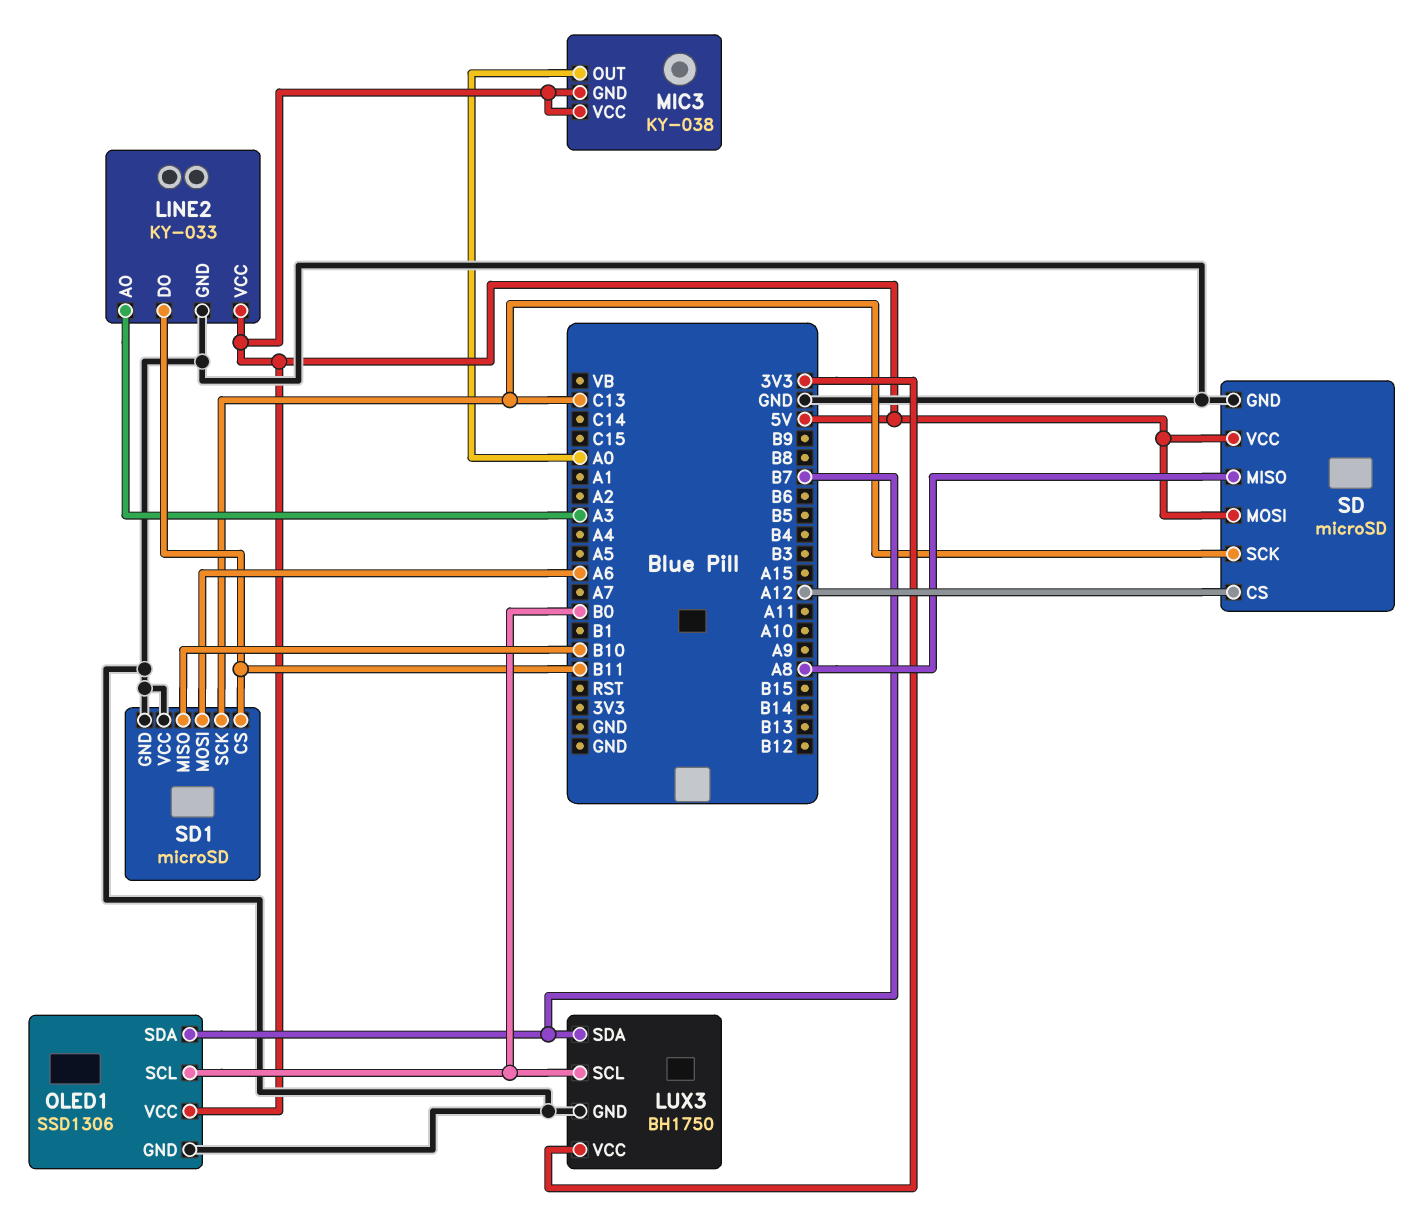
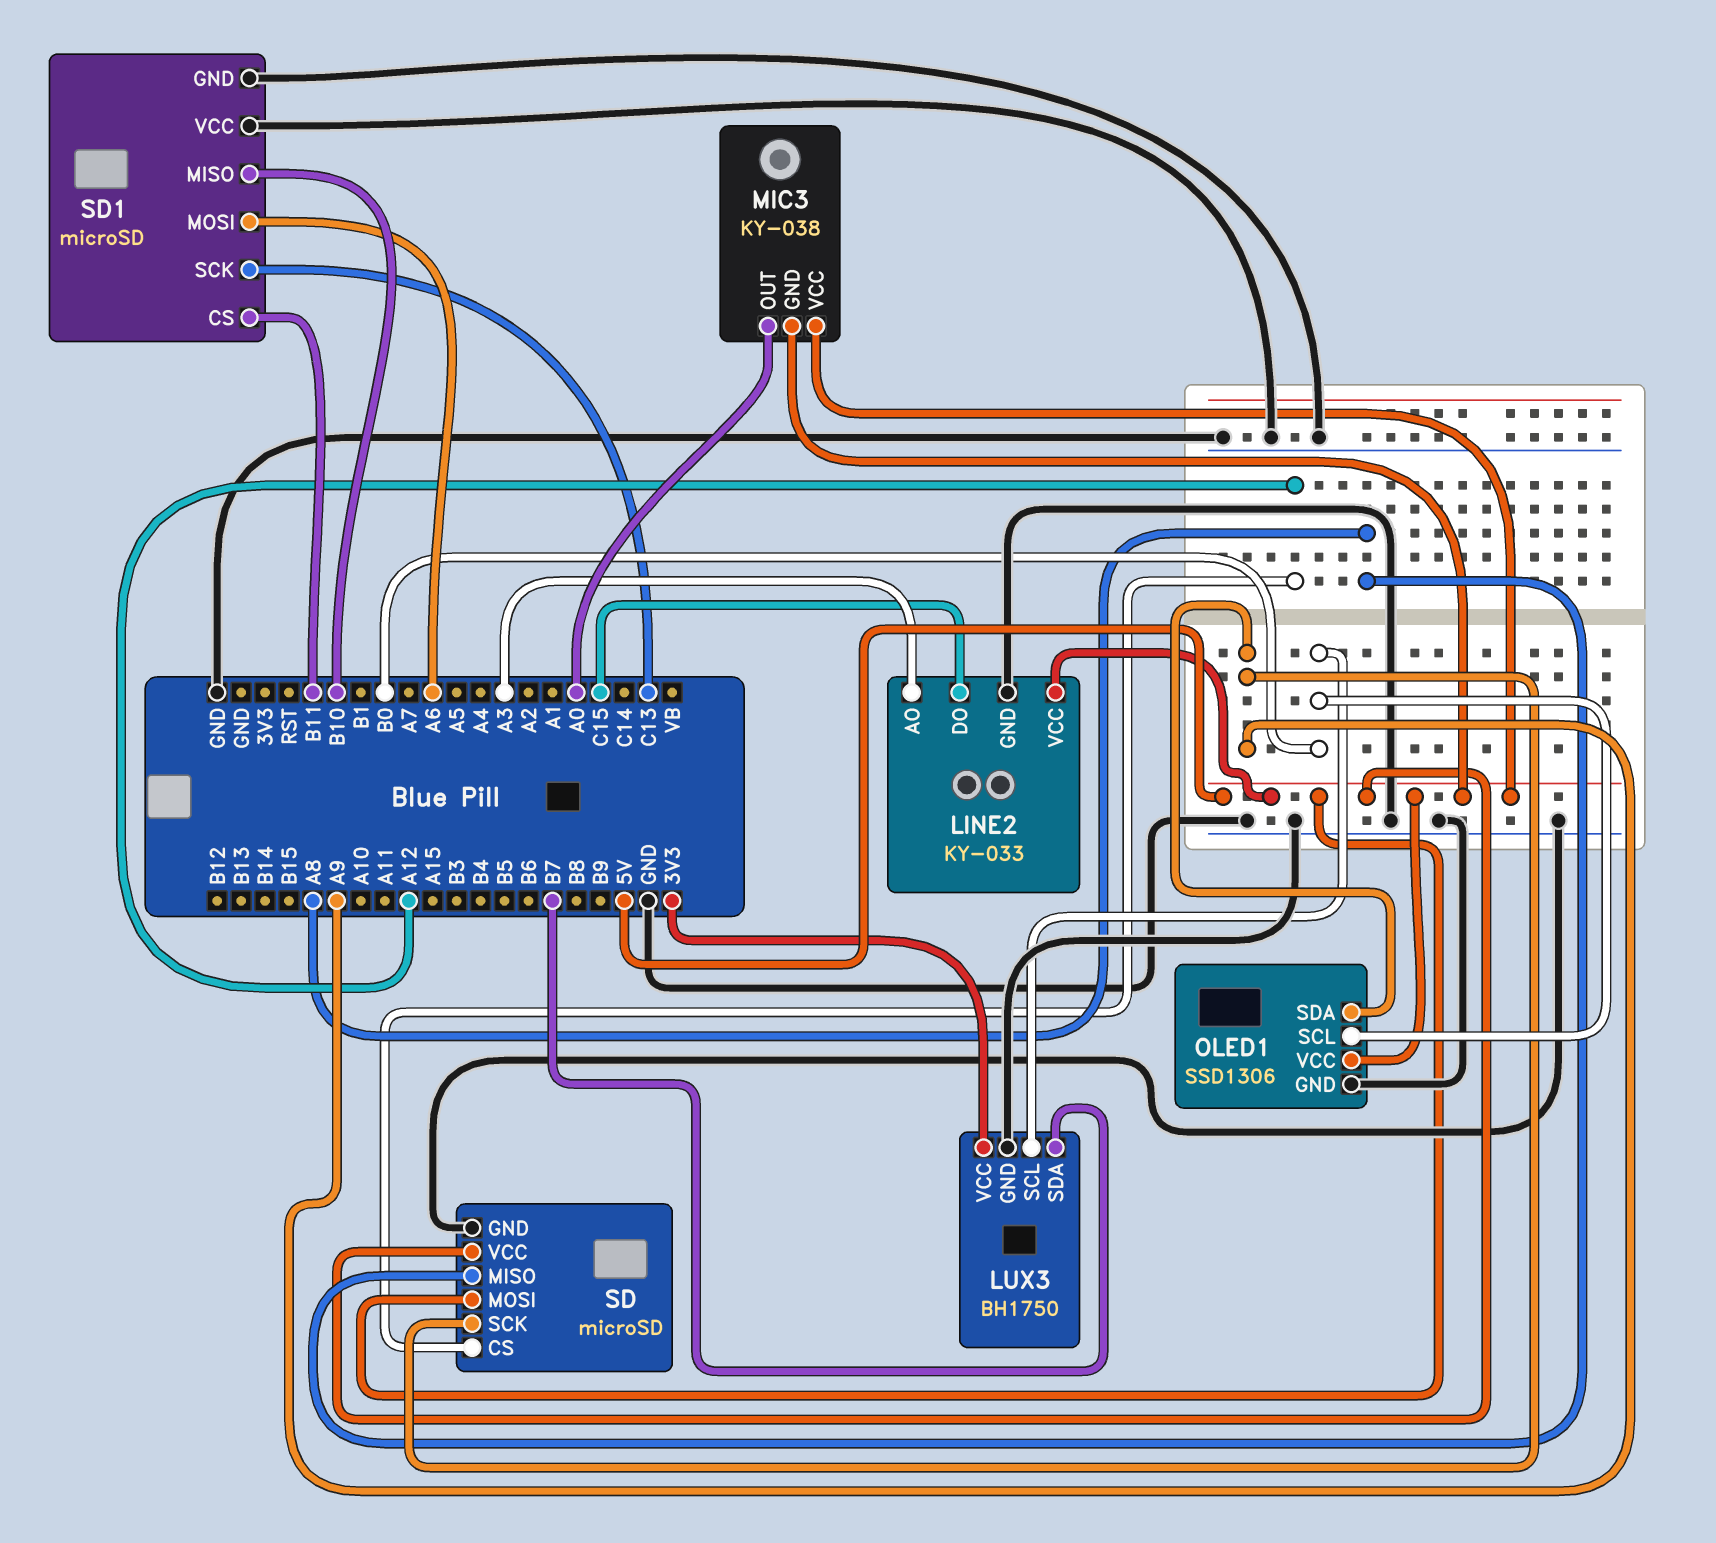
LINE2 pin DO: B11 -> C15
OLED1 pin SDA: B7 -> A9
SD pin SCK: C13 -> A9

